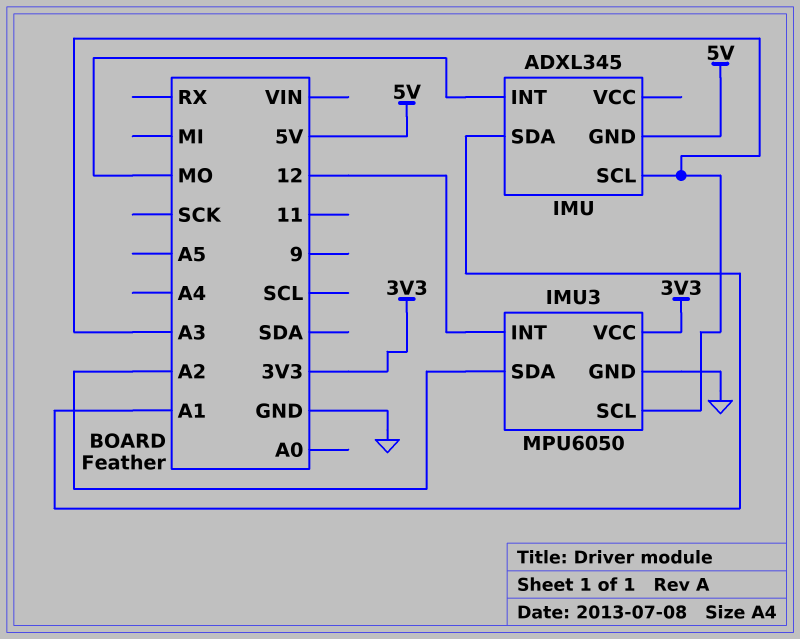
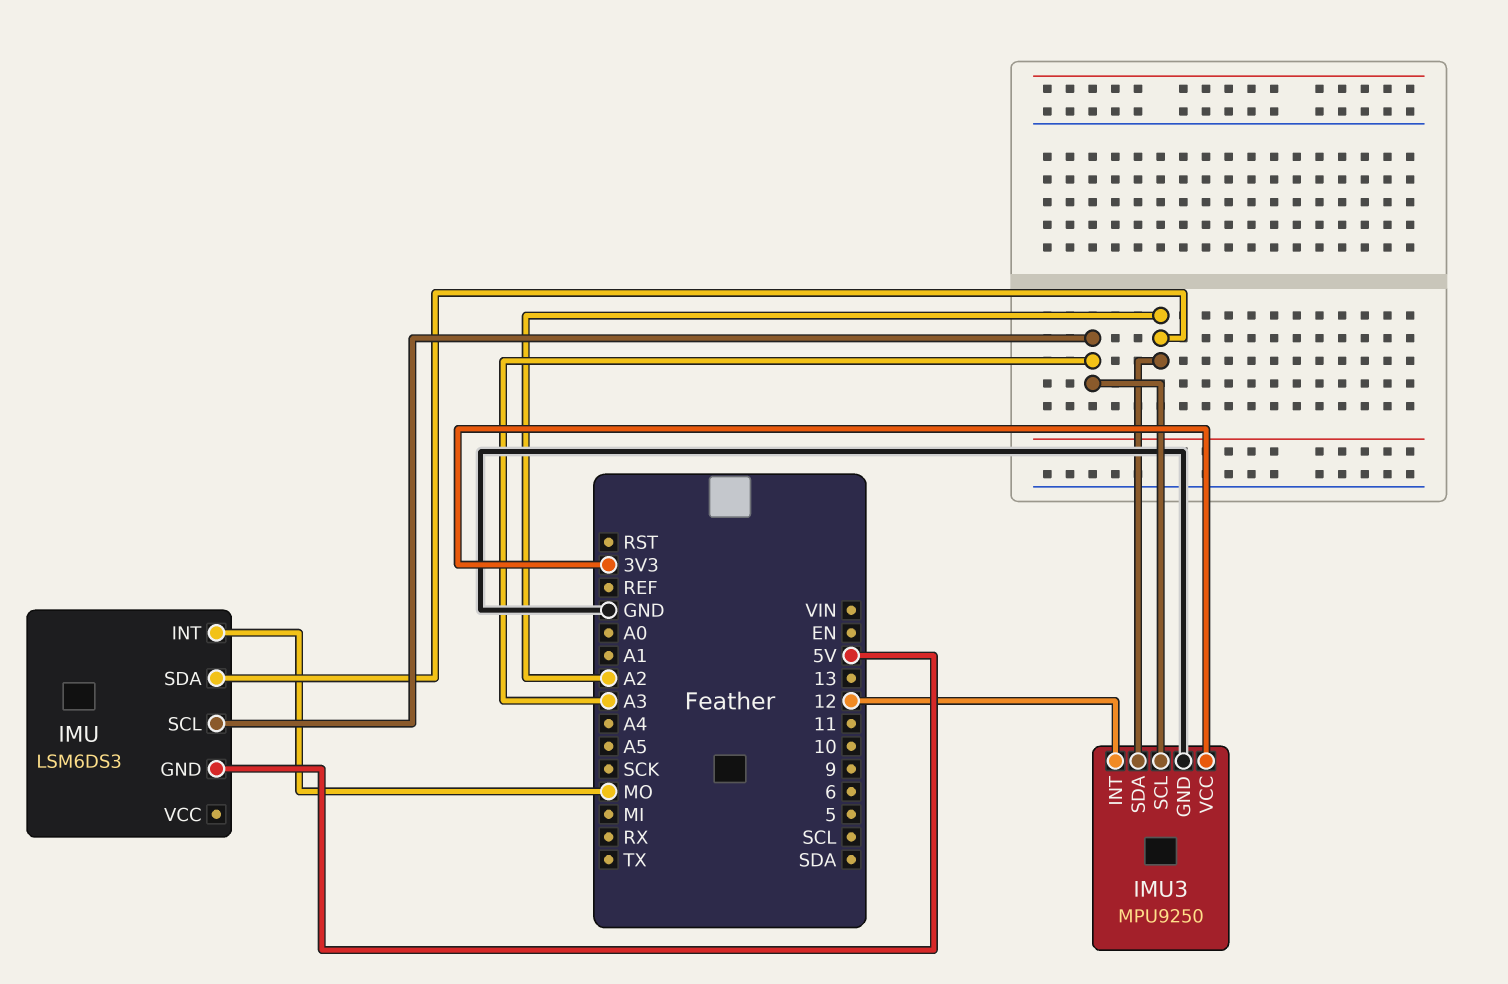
IMU: ADXL345 -> LSM6DS3
IMU pin SDA: A1 -> A2
IMU3: MPU6050 -> MPU9250

